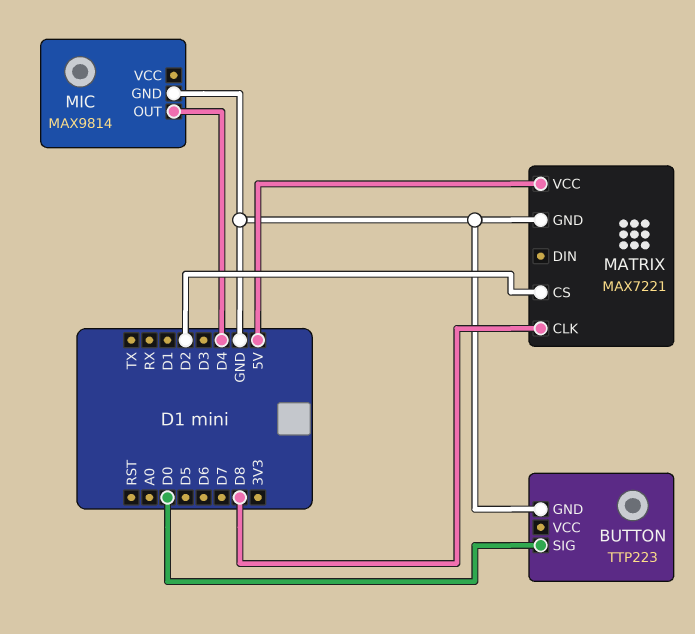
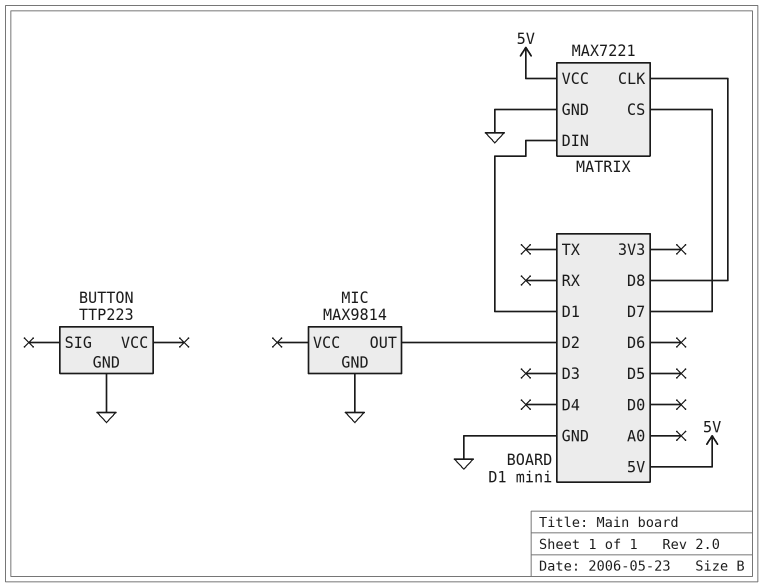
BUTTON pin SIG: D0 -> none
MATRIX pin CS: D2 -> D7
MATRIX pin DIN: none -> D1
MIC pin OUT: D4 -> D2

